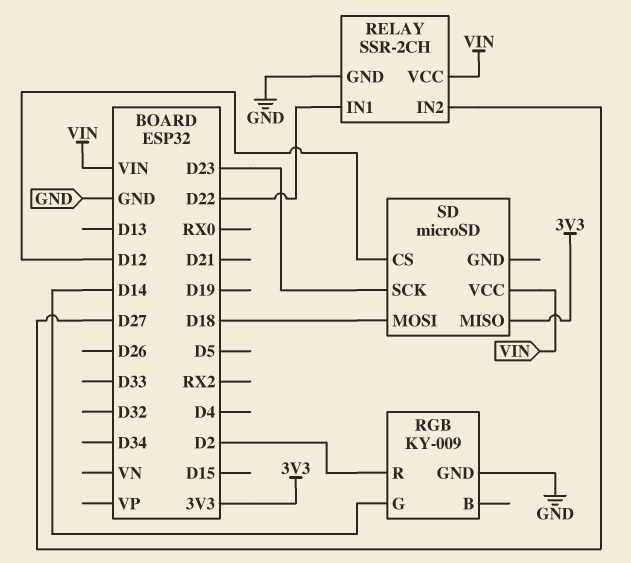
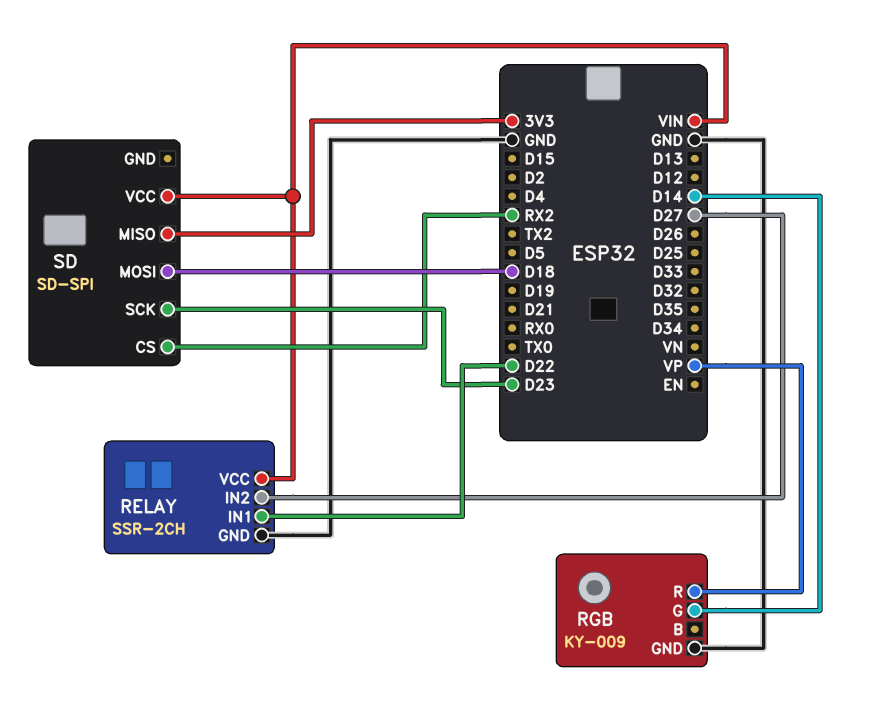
RGB pin R: D2 -> VP
SD: microSD -> SD-SPI
SD pin CS: D12 -> RX2

